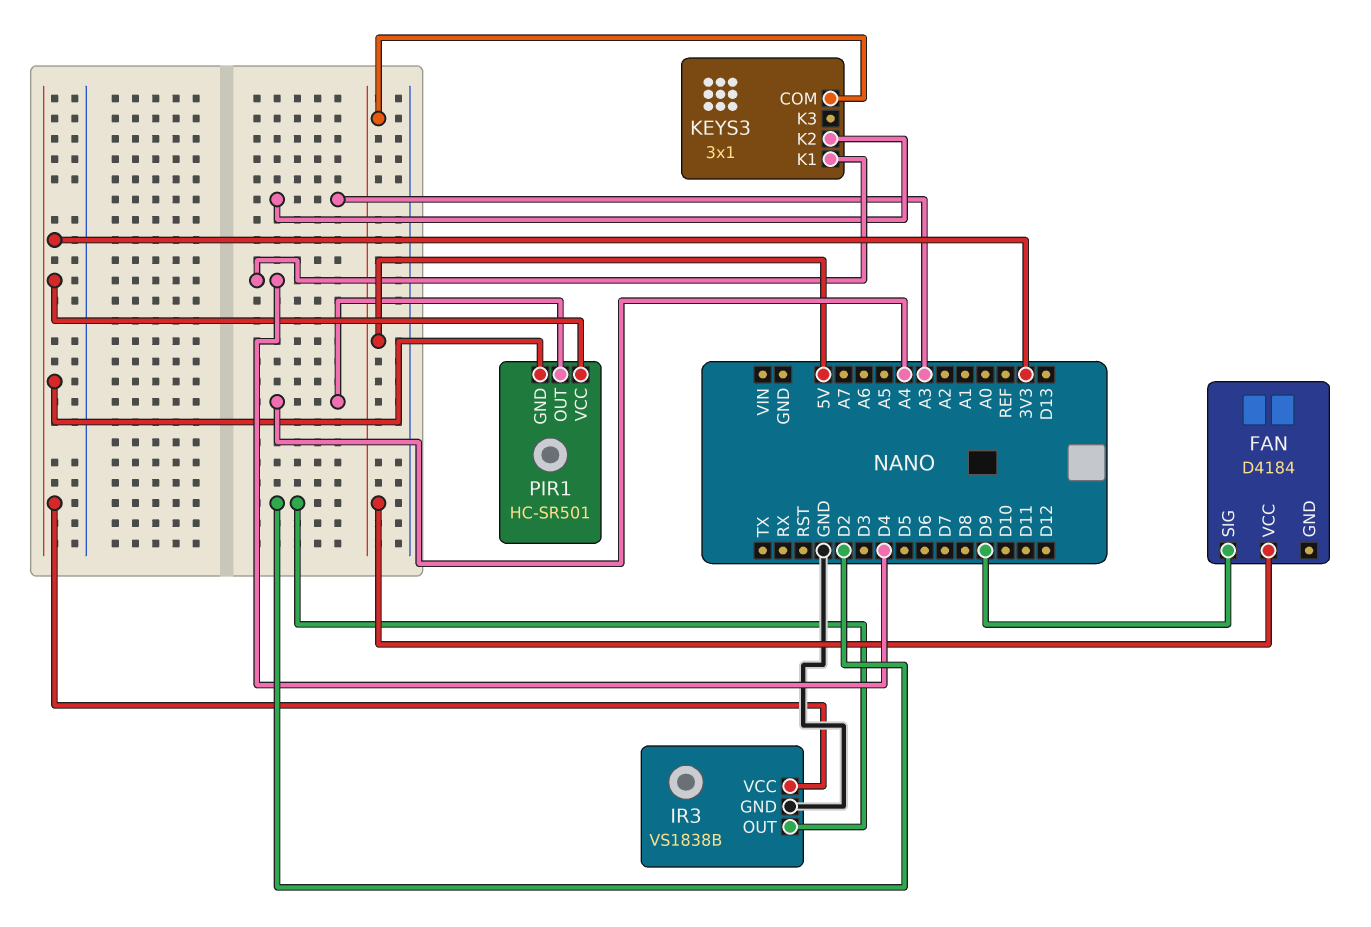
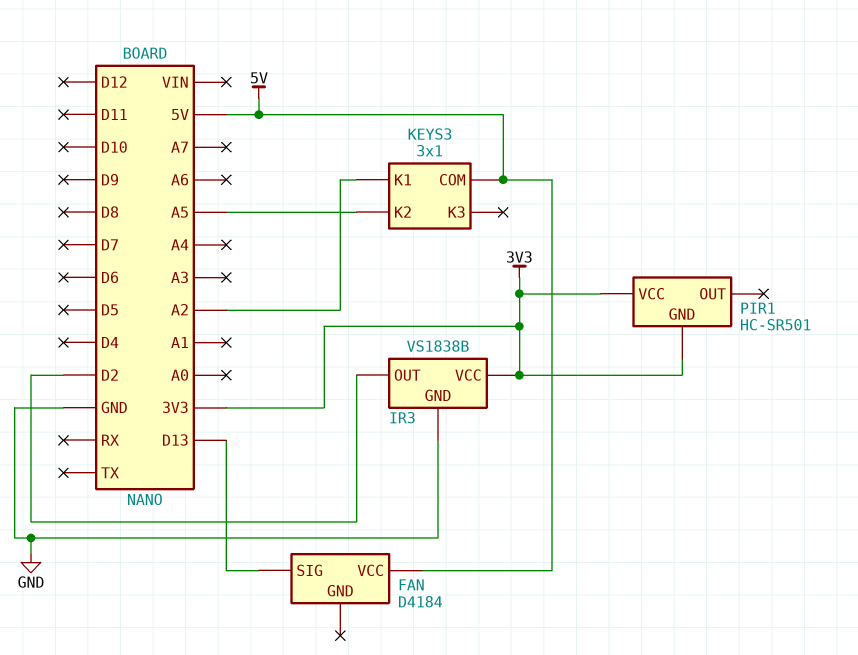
FAN pin SIG: D9 -> D13
KEYS3 pin K1: D4 -> A2
KEYS3 pin K2: A3 -> A5
PIR1 pin OUT: A4 -> none

